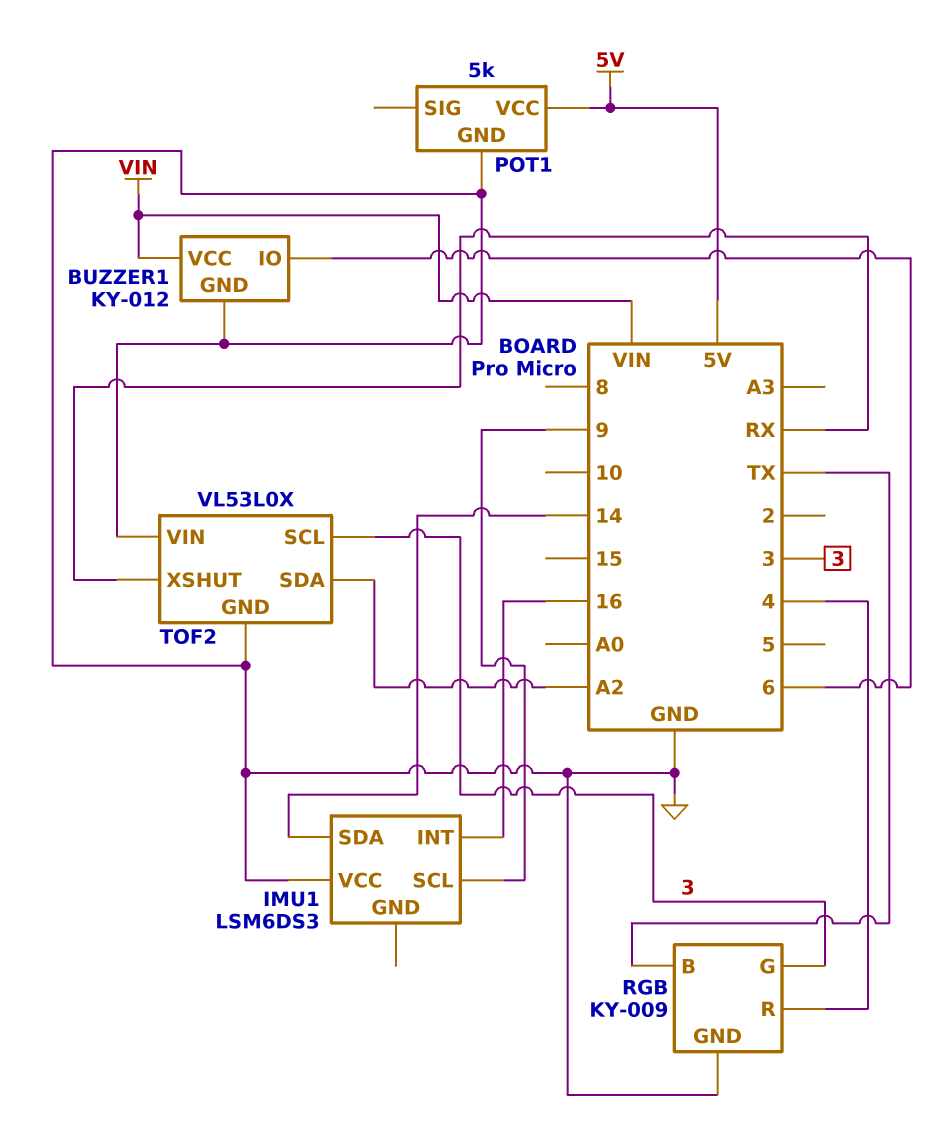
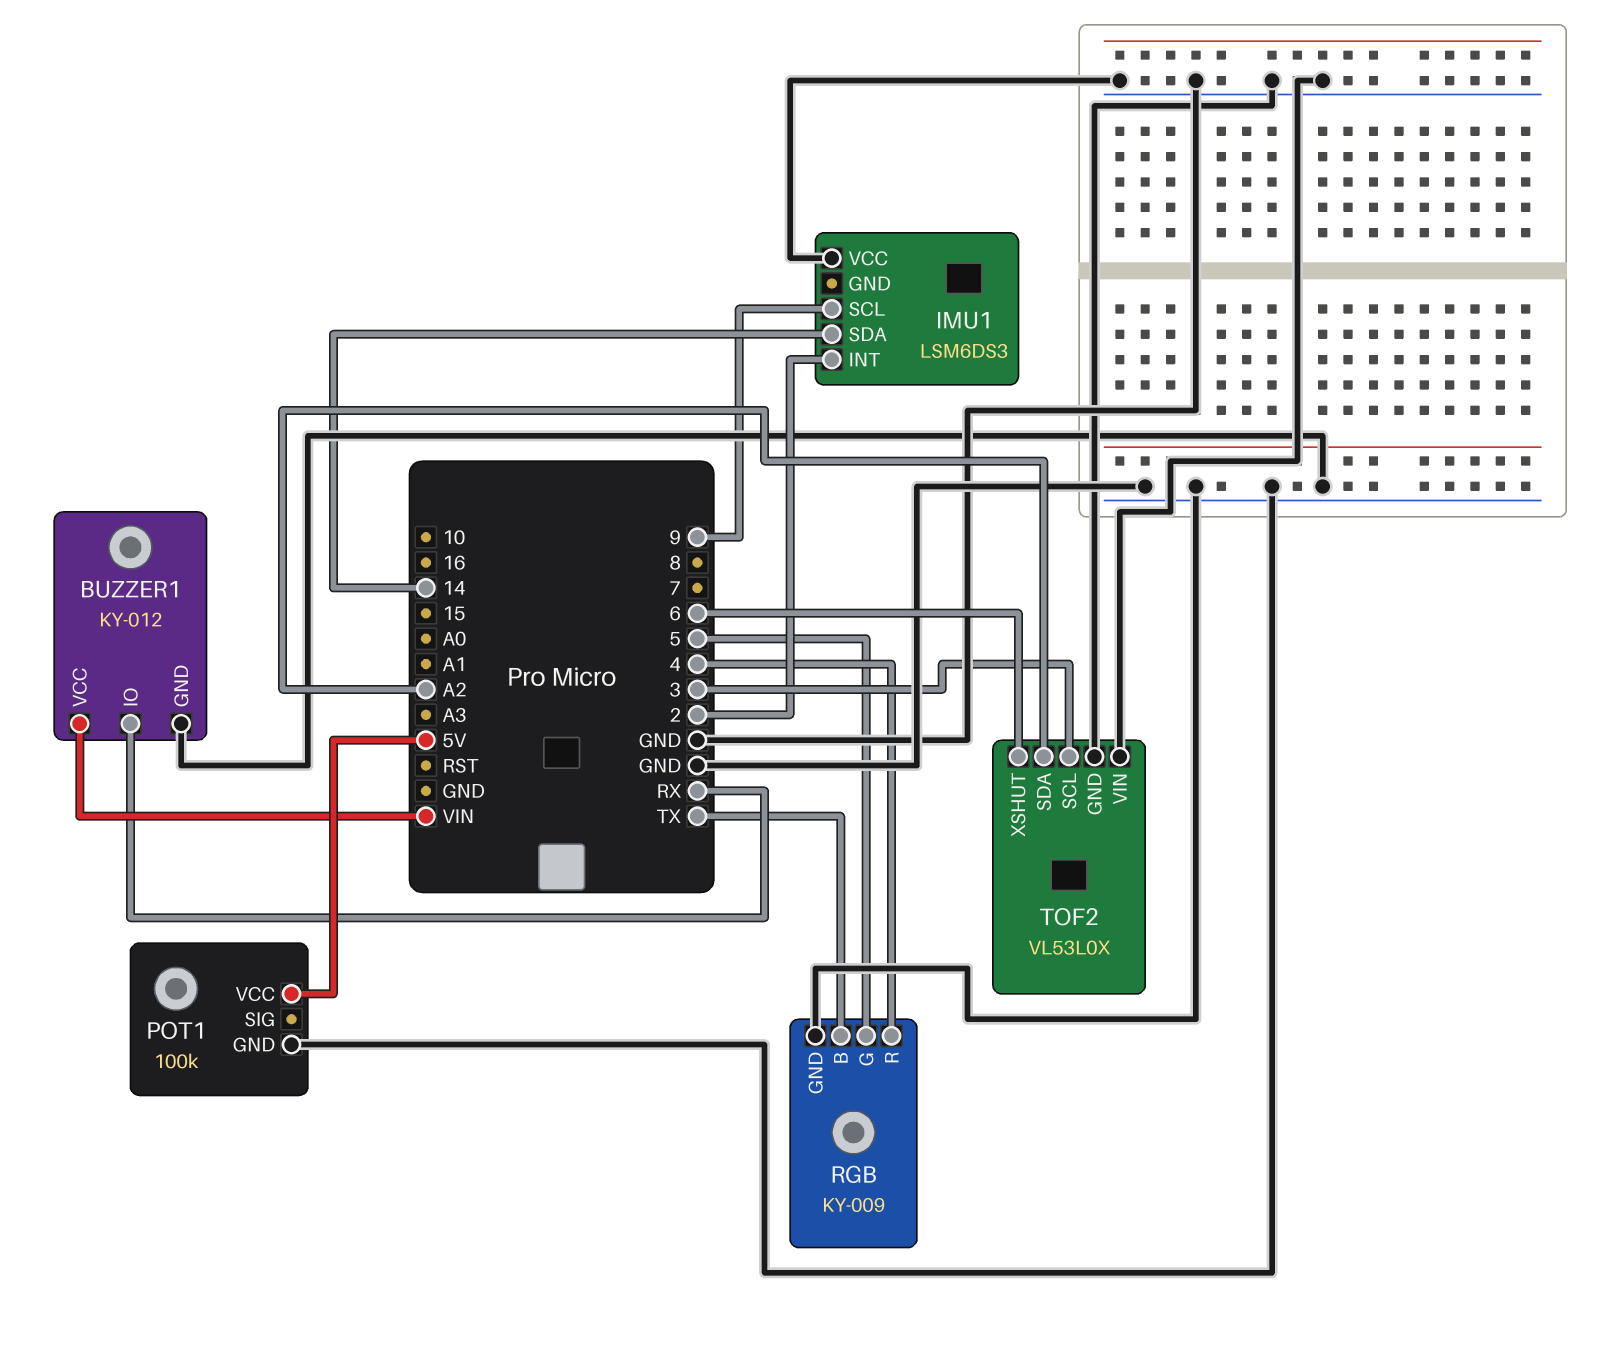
BUZZER1 pin IO: 6 -> RX
IMU1 pin INT: 16 -> 2
POT1: 5k -> 100k
RGB pin G: 3 -> 5
TOF2 pin XSHUT: RX -> 6

